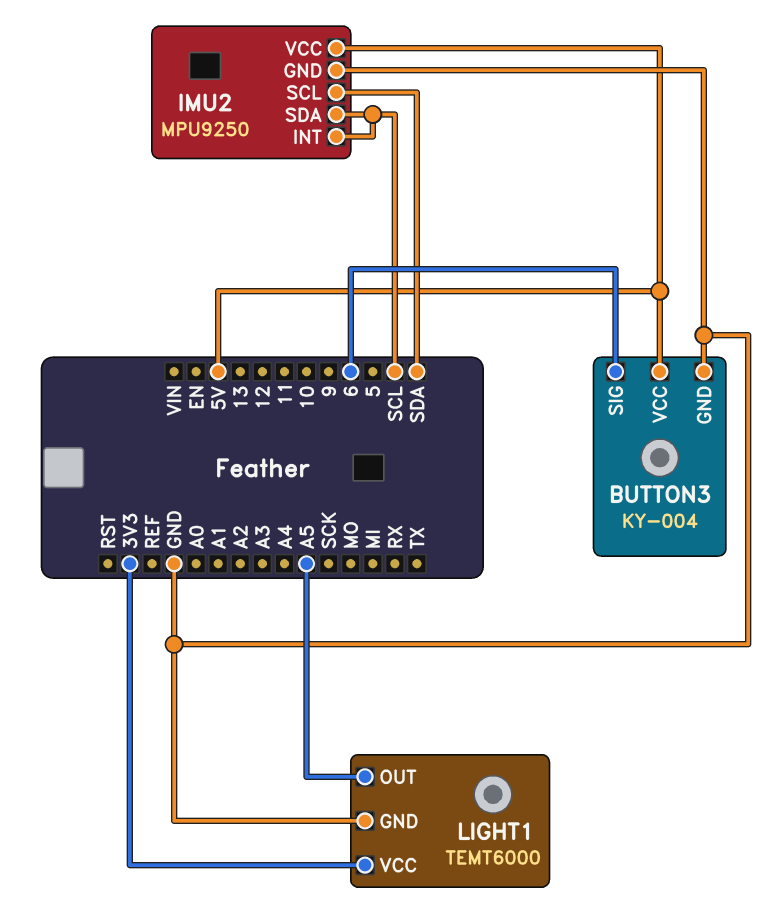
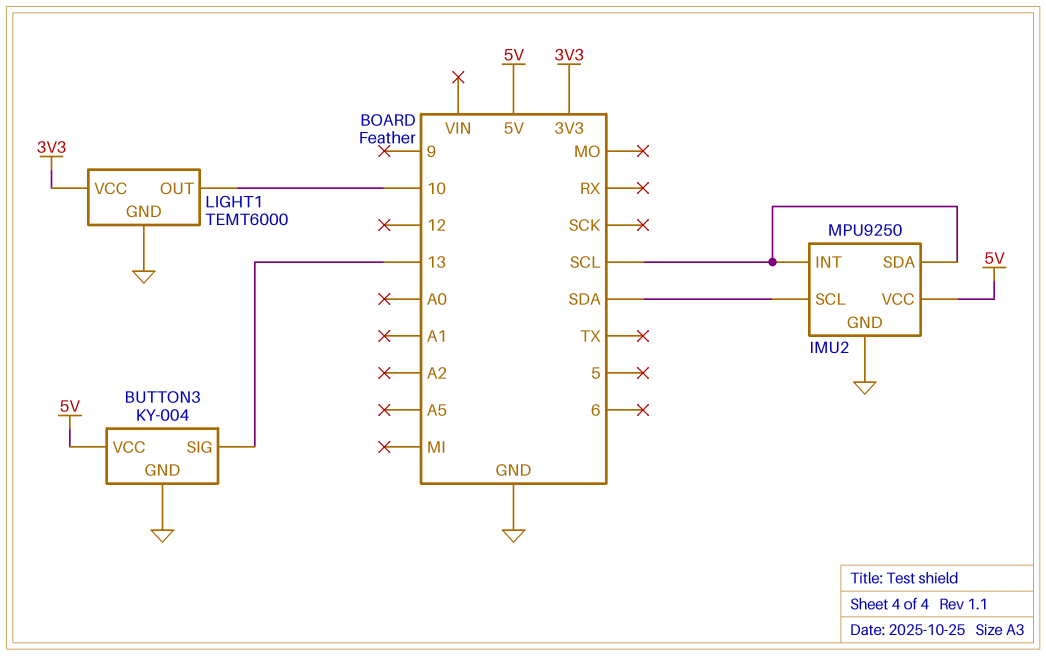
BUTTON3 pin SIG: 6 -> 13
LIGHT1 pin OUT: A5 -> 10

